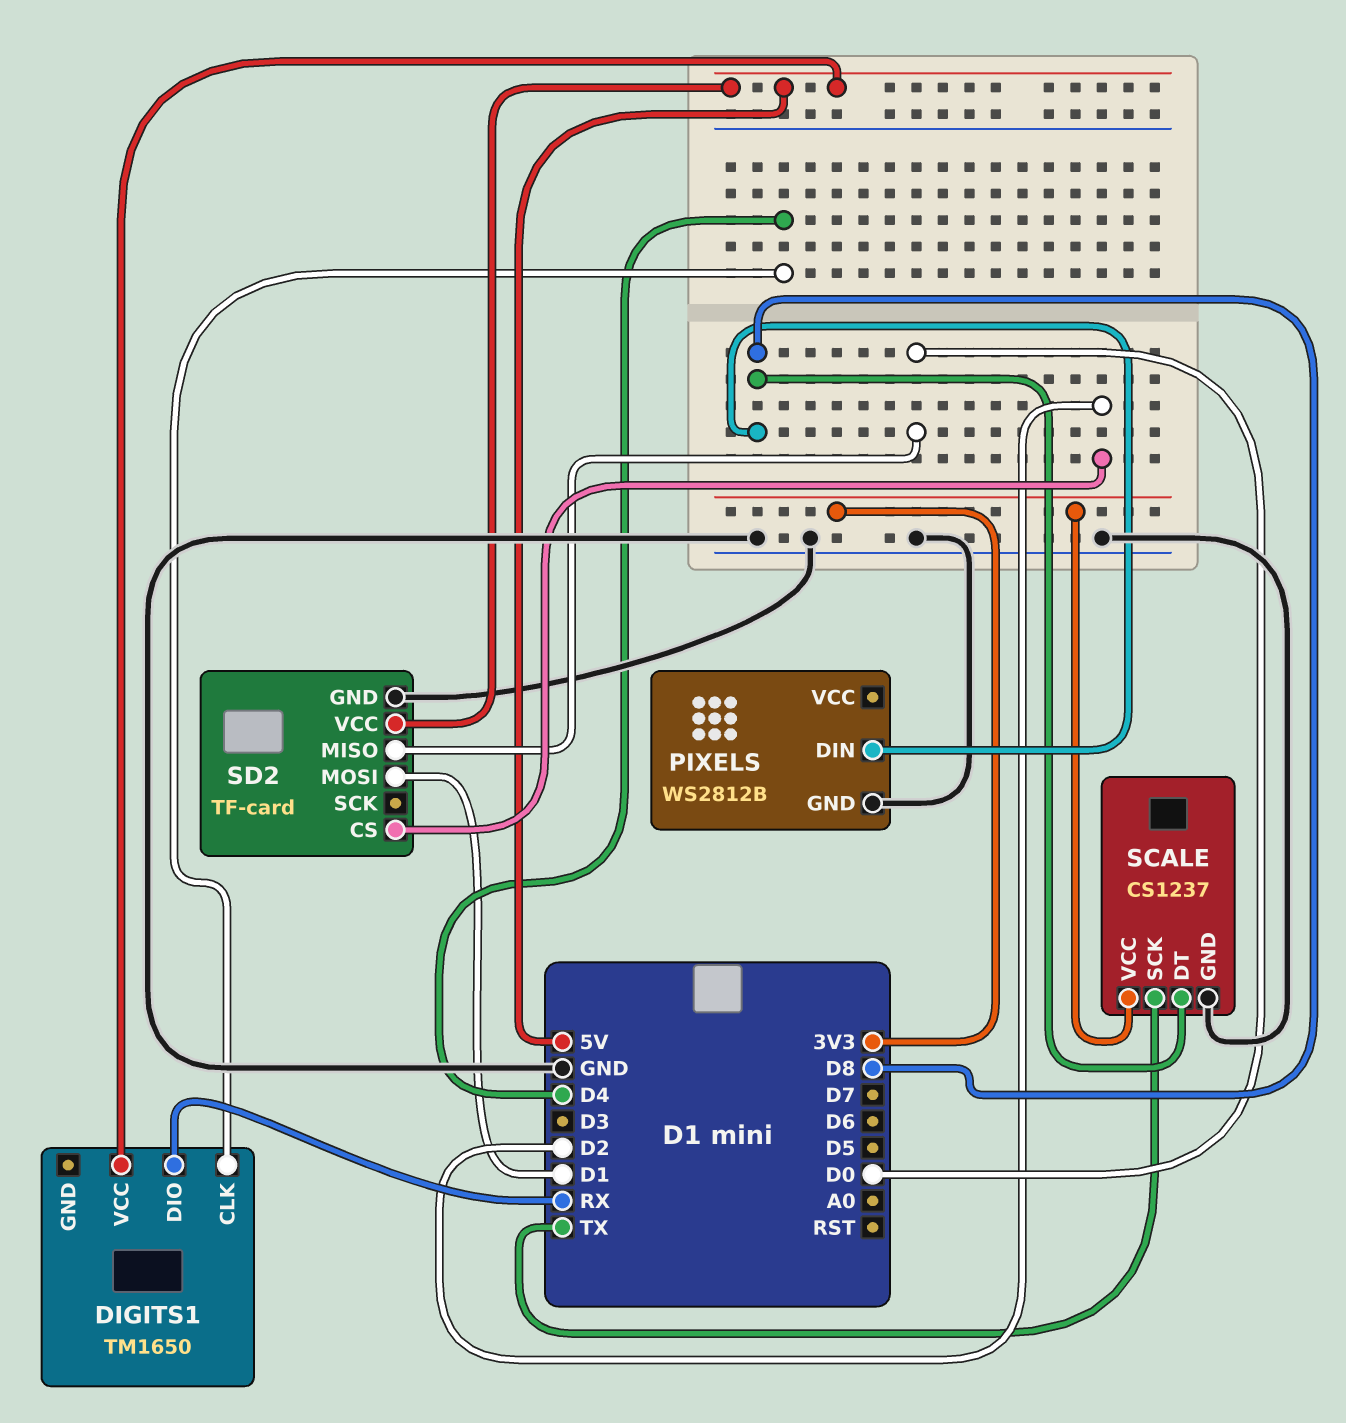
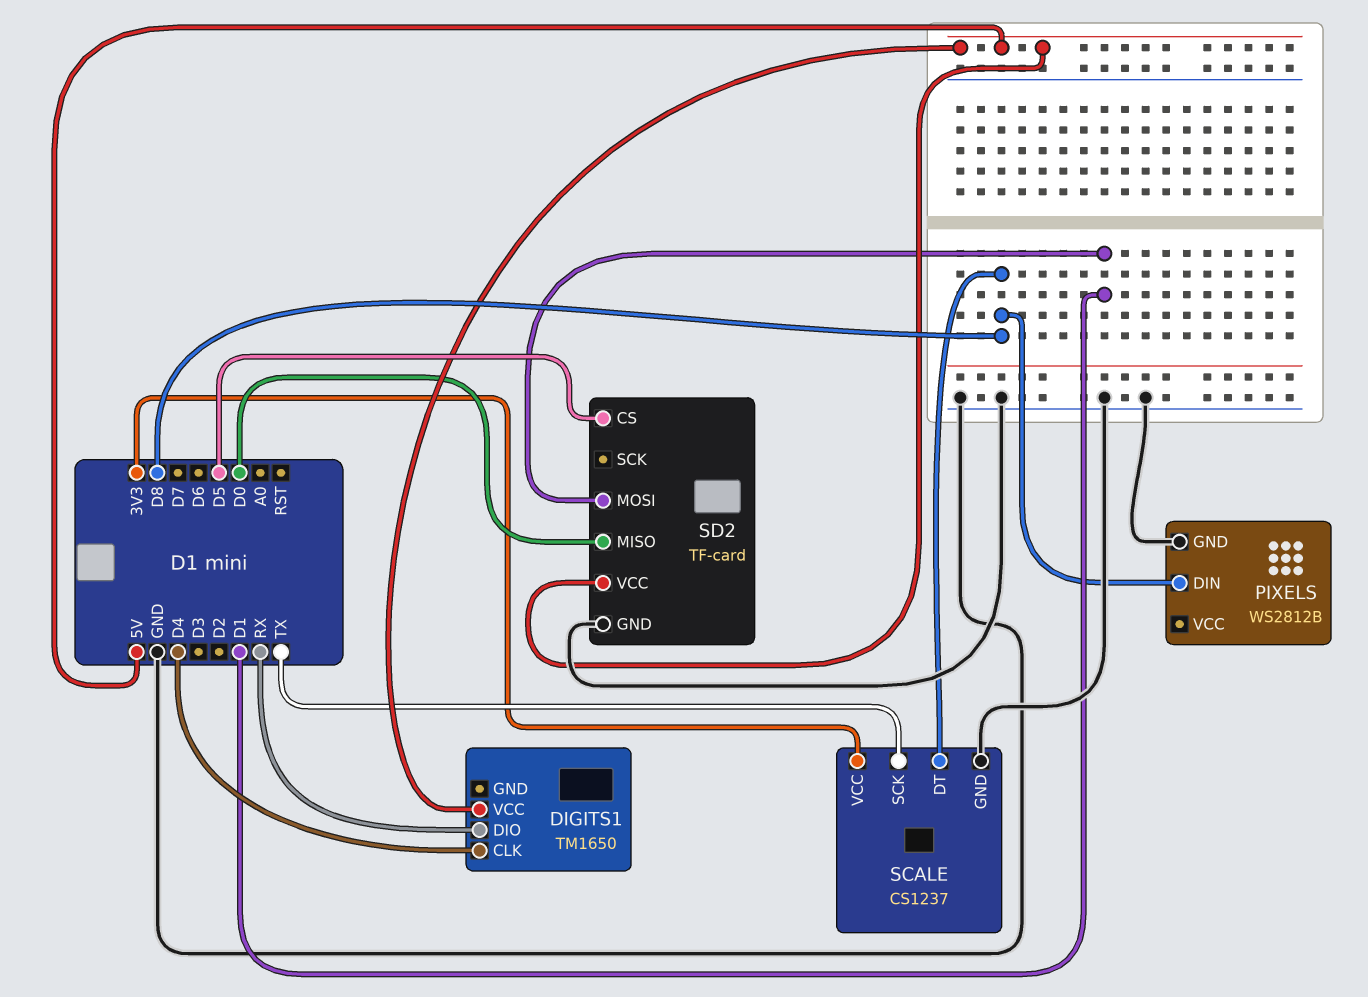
SD2 pin CS: D2 -> D5

